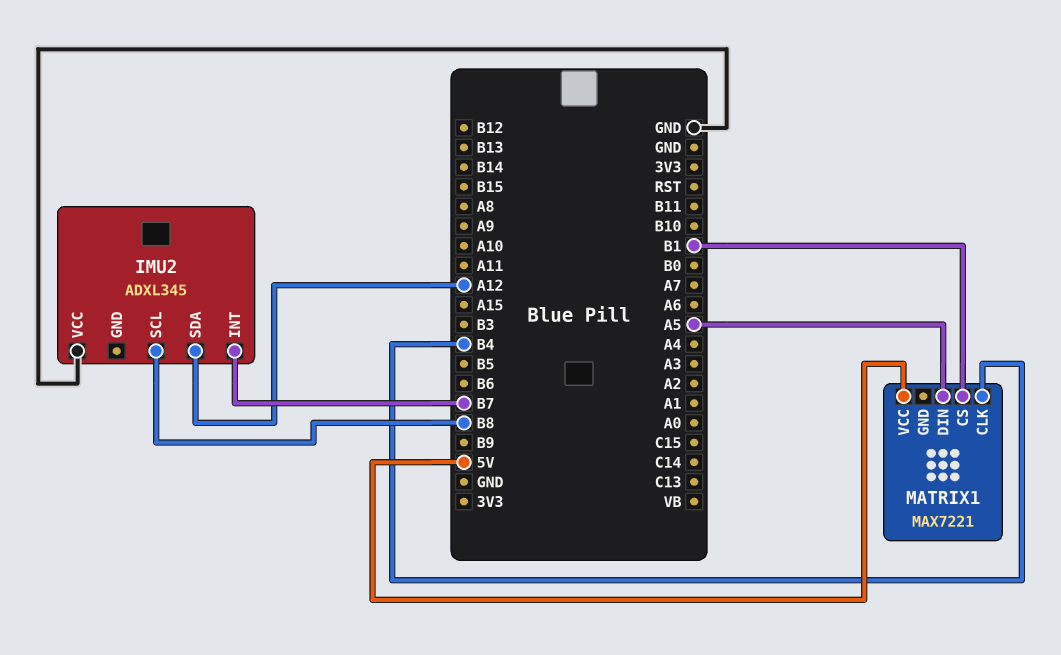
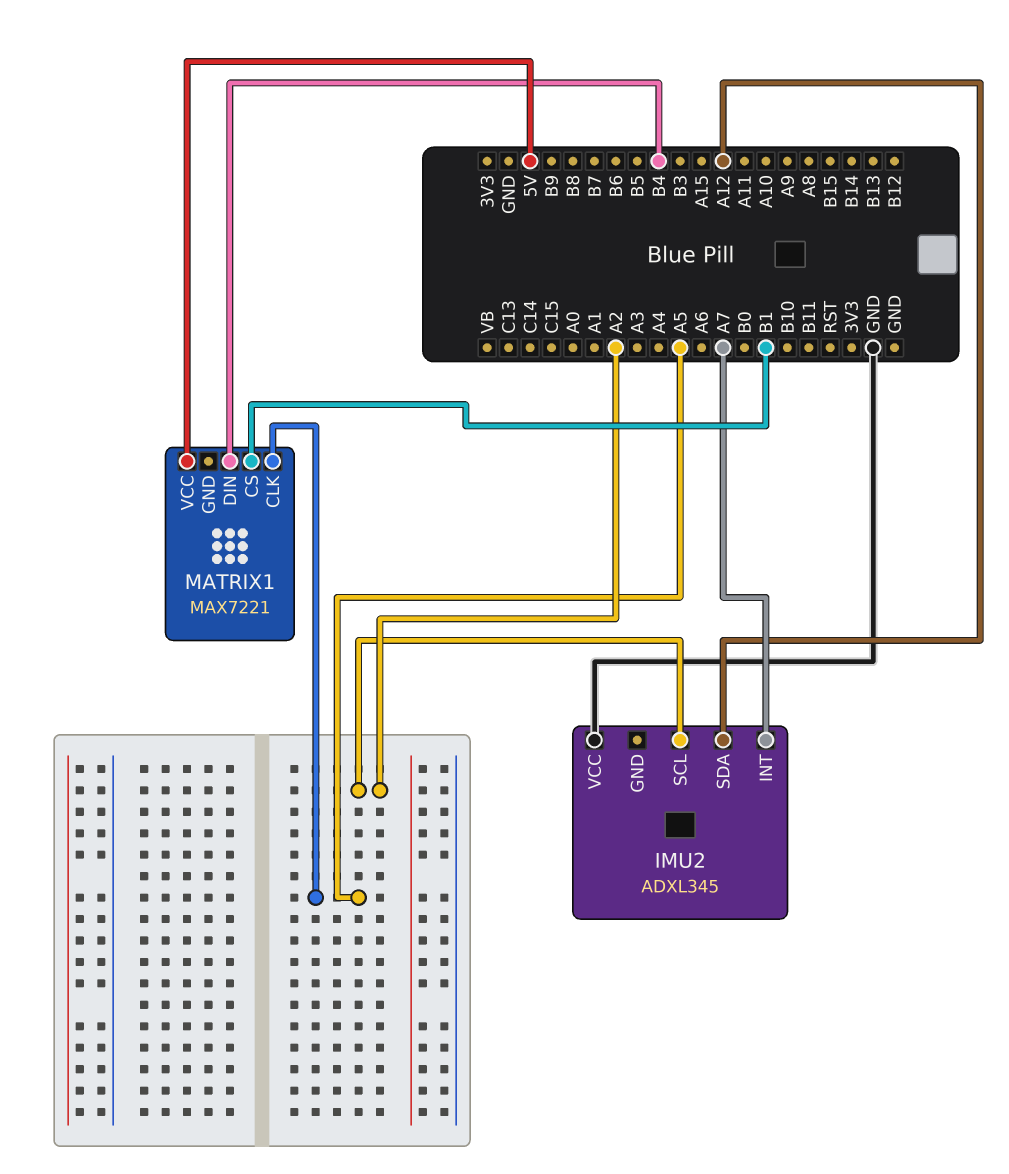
IMU2 pin INT: B7 -> A7
IMU2 pin SCL: B8 -> A2
MATRIX1 pin CLK: B4 -> A5
MATRIX1 pin DIN: A5 -> B4

